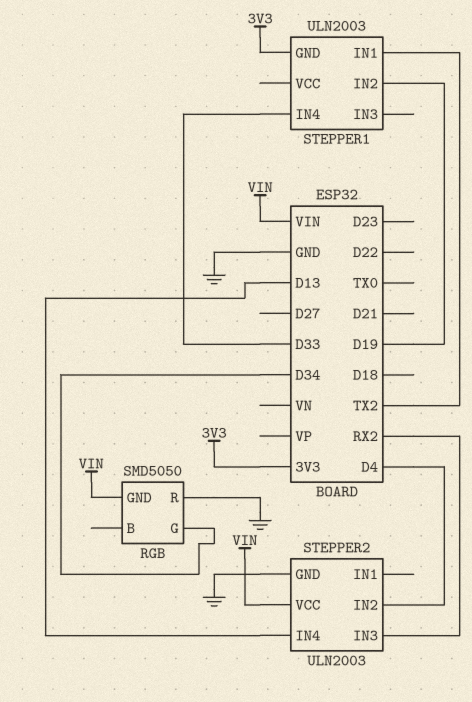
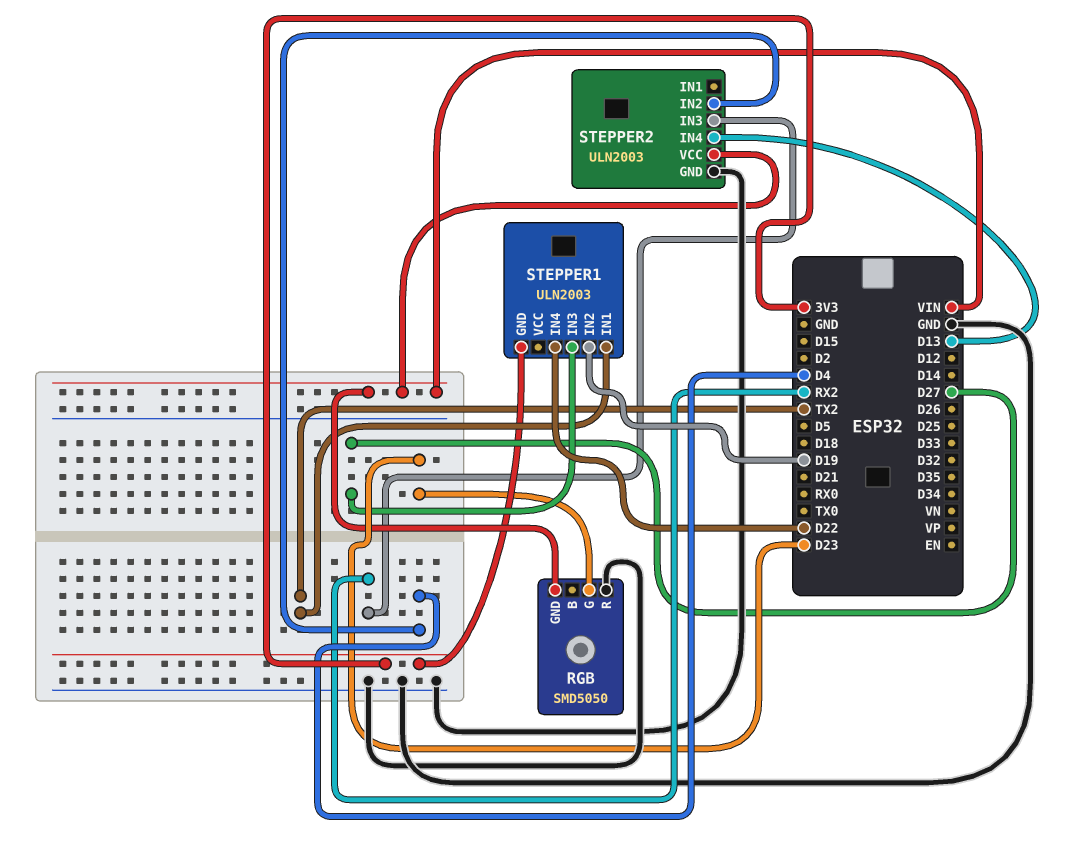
RGB pin G: D34 -> D23
STEPPER1 pin IN3: none -> D27
STEPPER1 pin IN4: D33 -> D22

